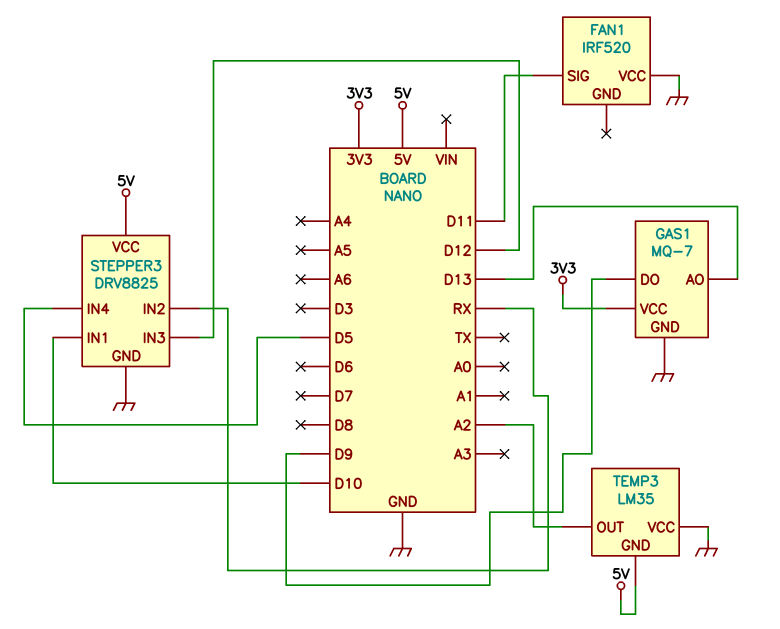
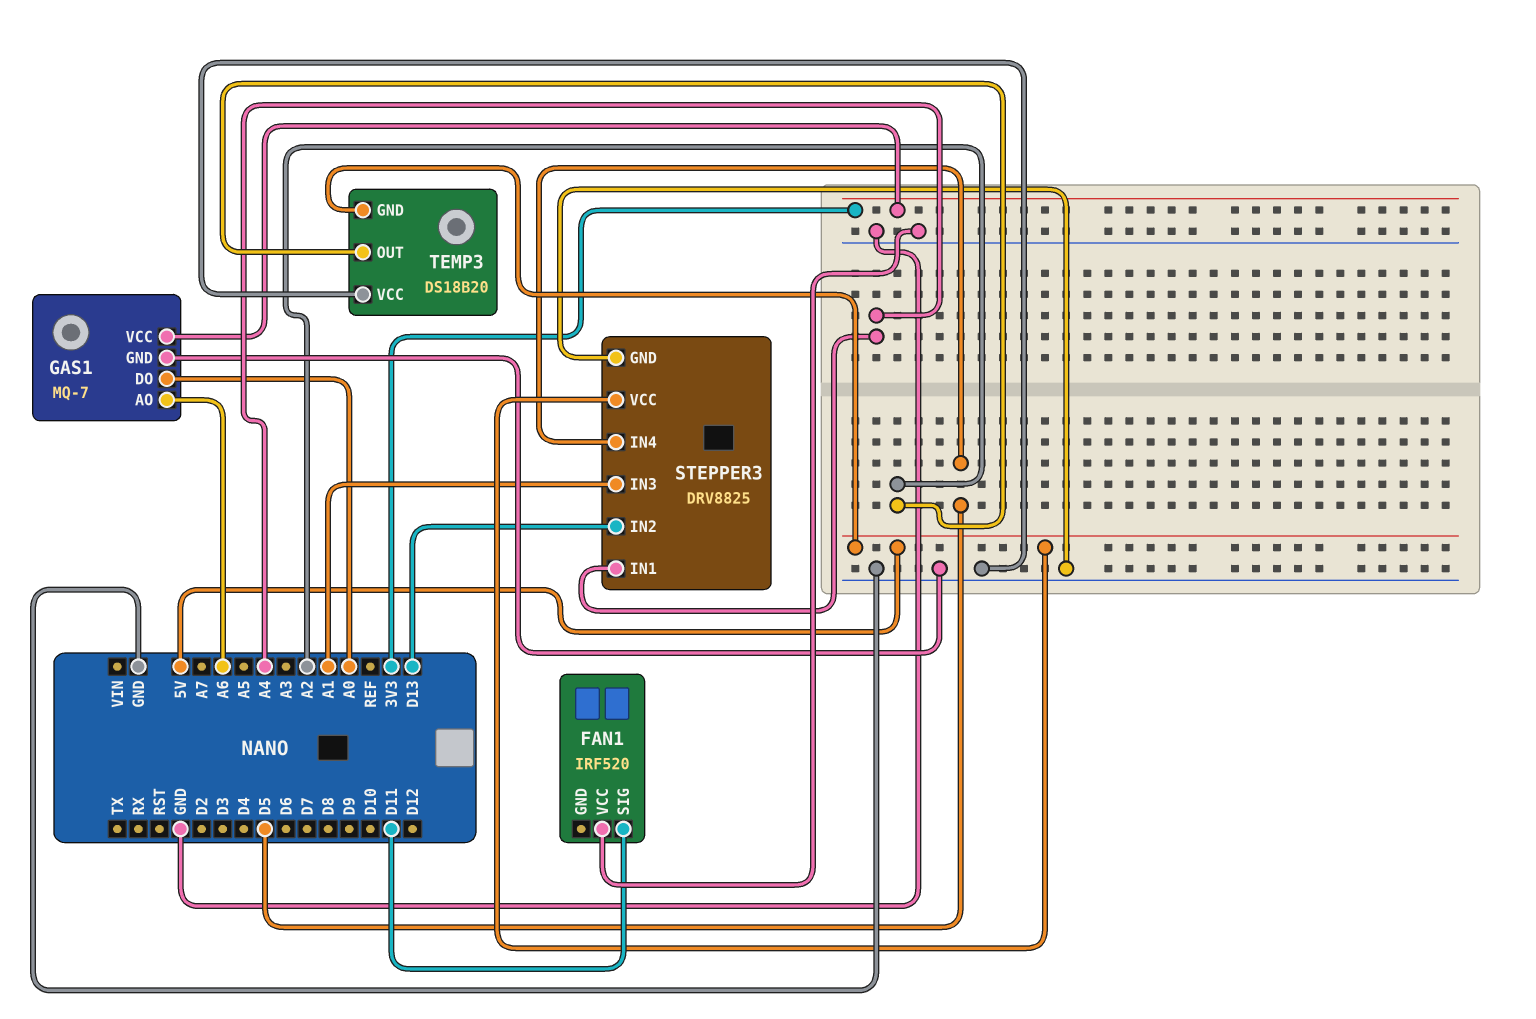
GAS1 pin AO: D13 -> A6
GAS1 pin DO: D9 -> A0
STEPPER3 pin IN1: D10 -> A4
STEPPER3 pin IN2: RX -> D13
STEPPER3 pin IN3: D12 -> A1
TEMP3: LM35 -> DS18B20

